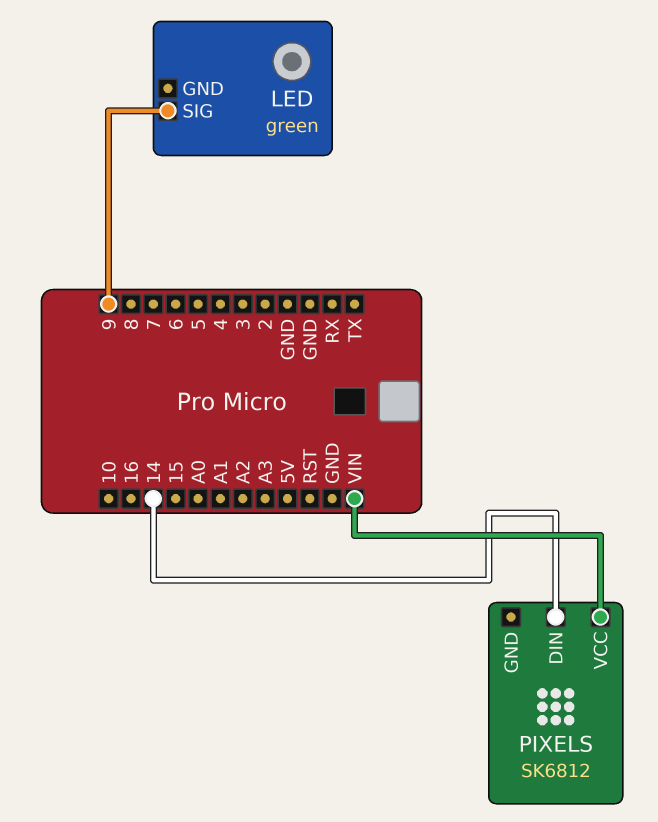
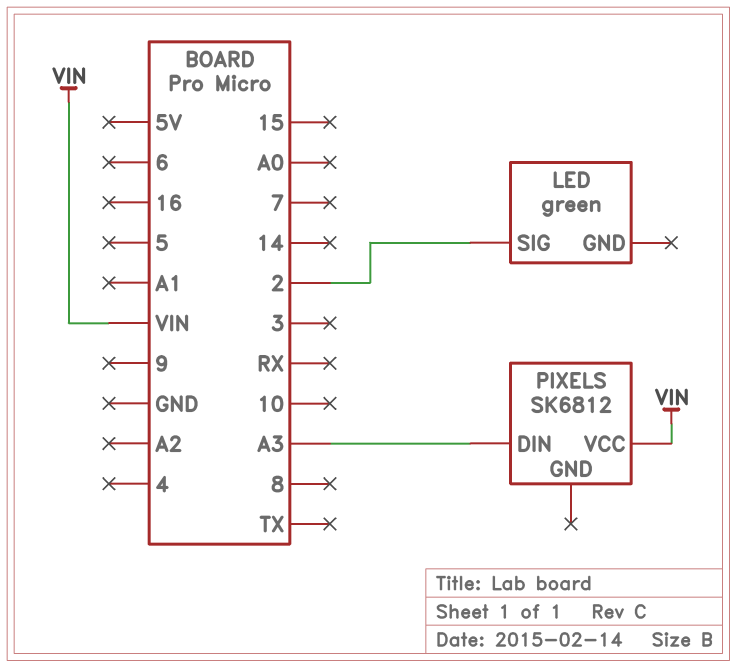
LED pin SIG: 9 -> 2
PIXELS pin DIN: 14 -> A3

